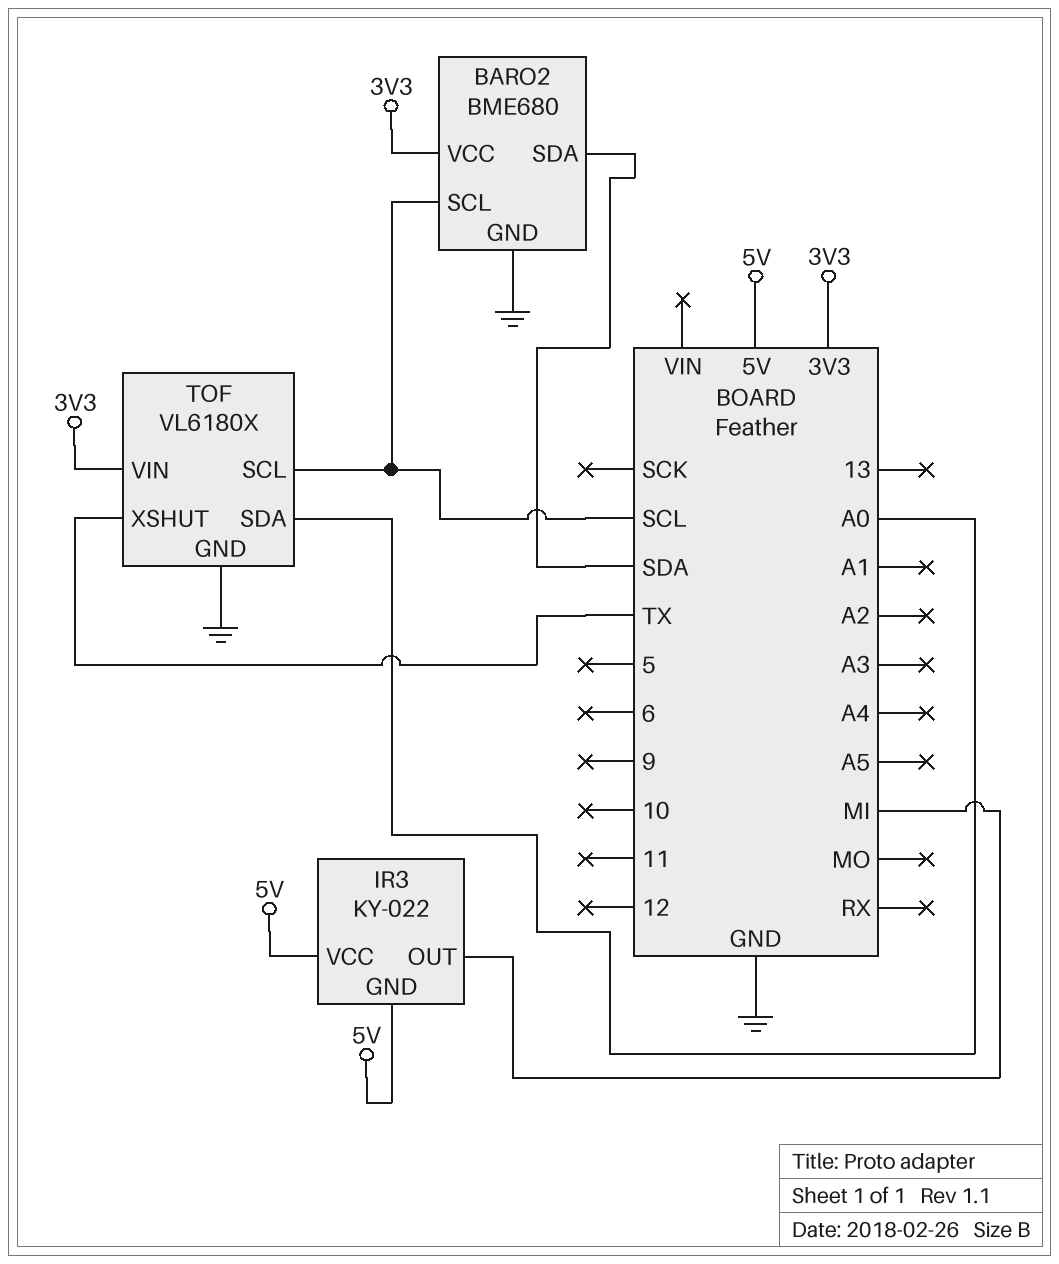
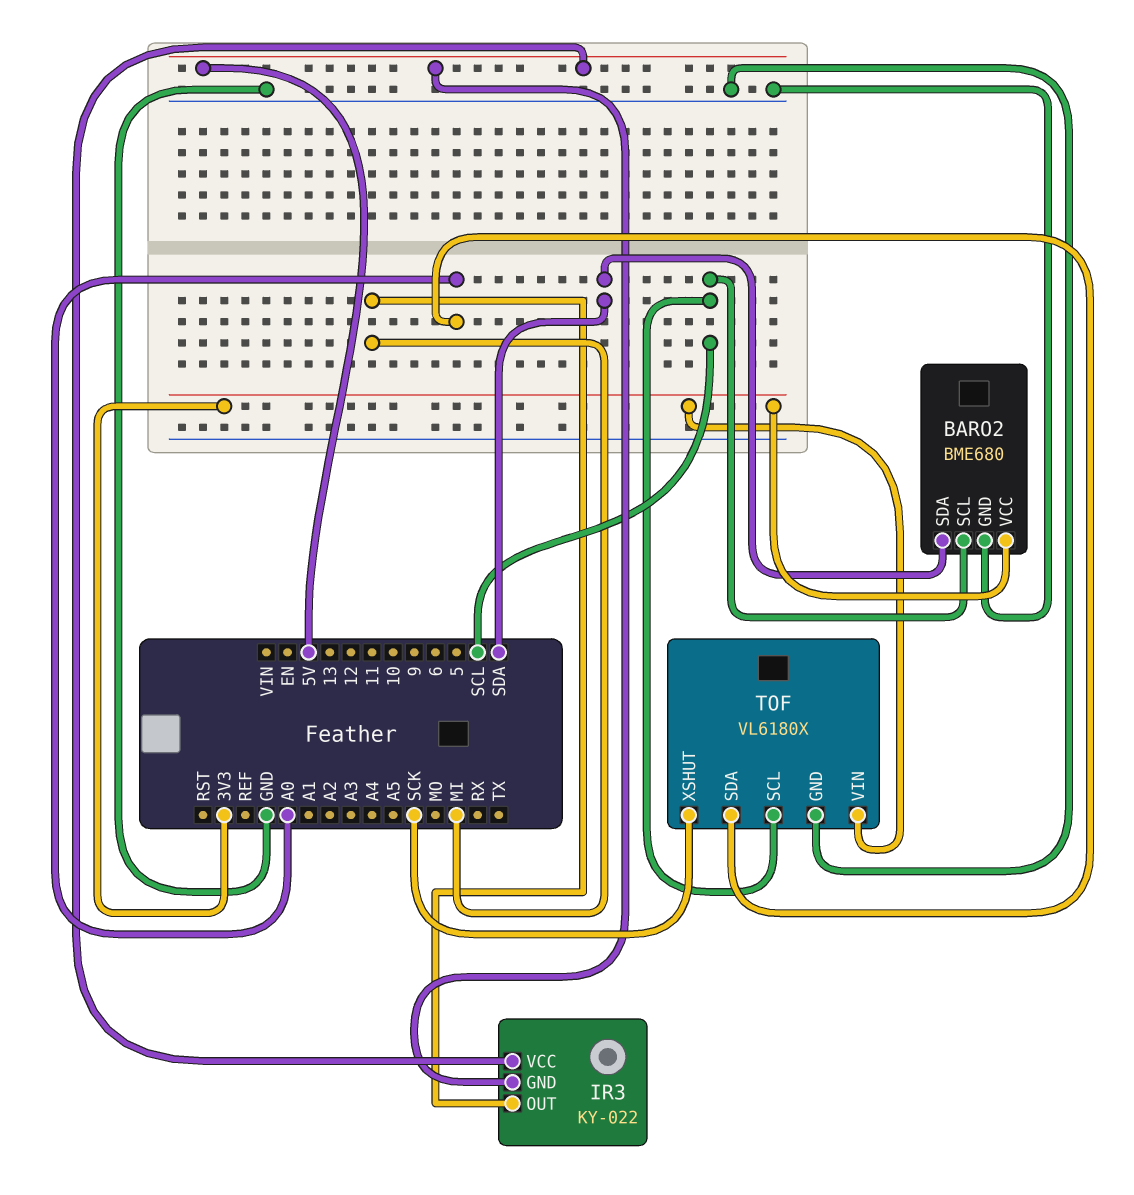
TOF pin XSHUT: TX -> SCK

